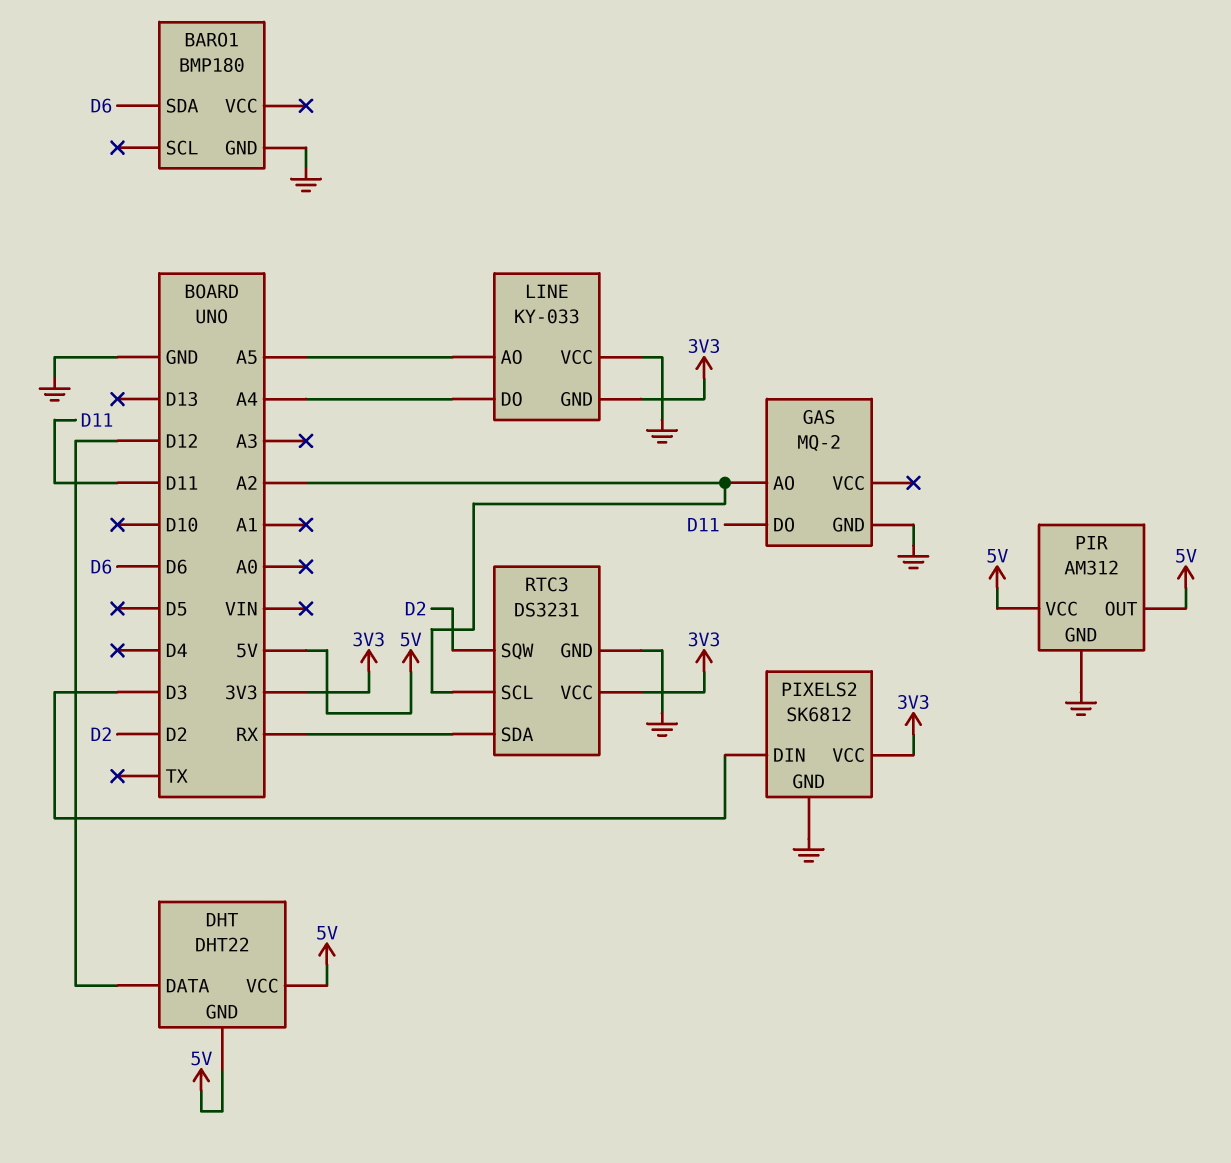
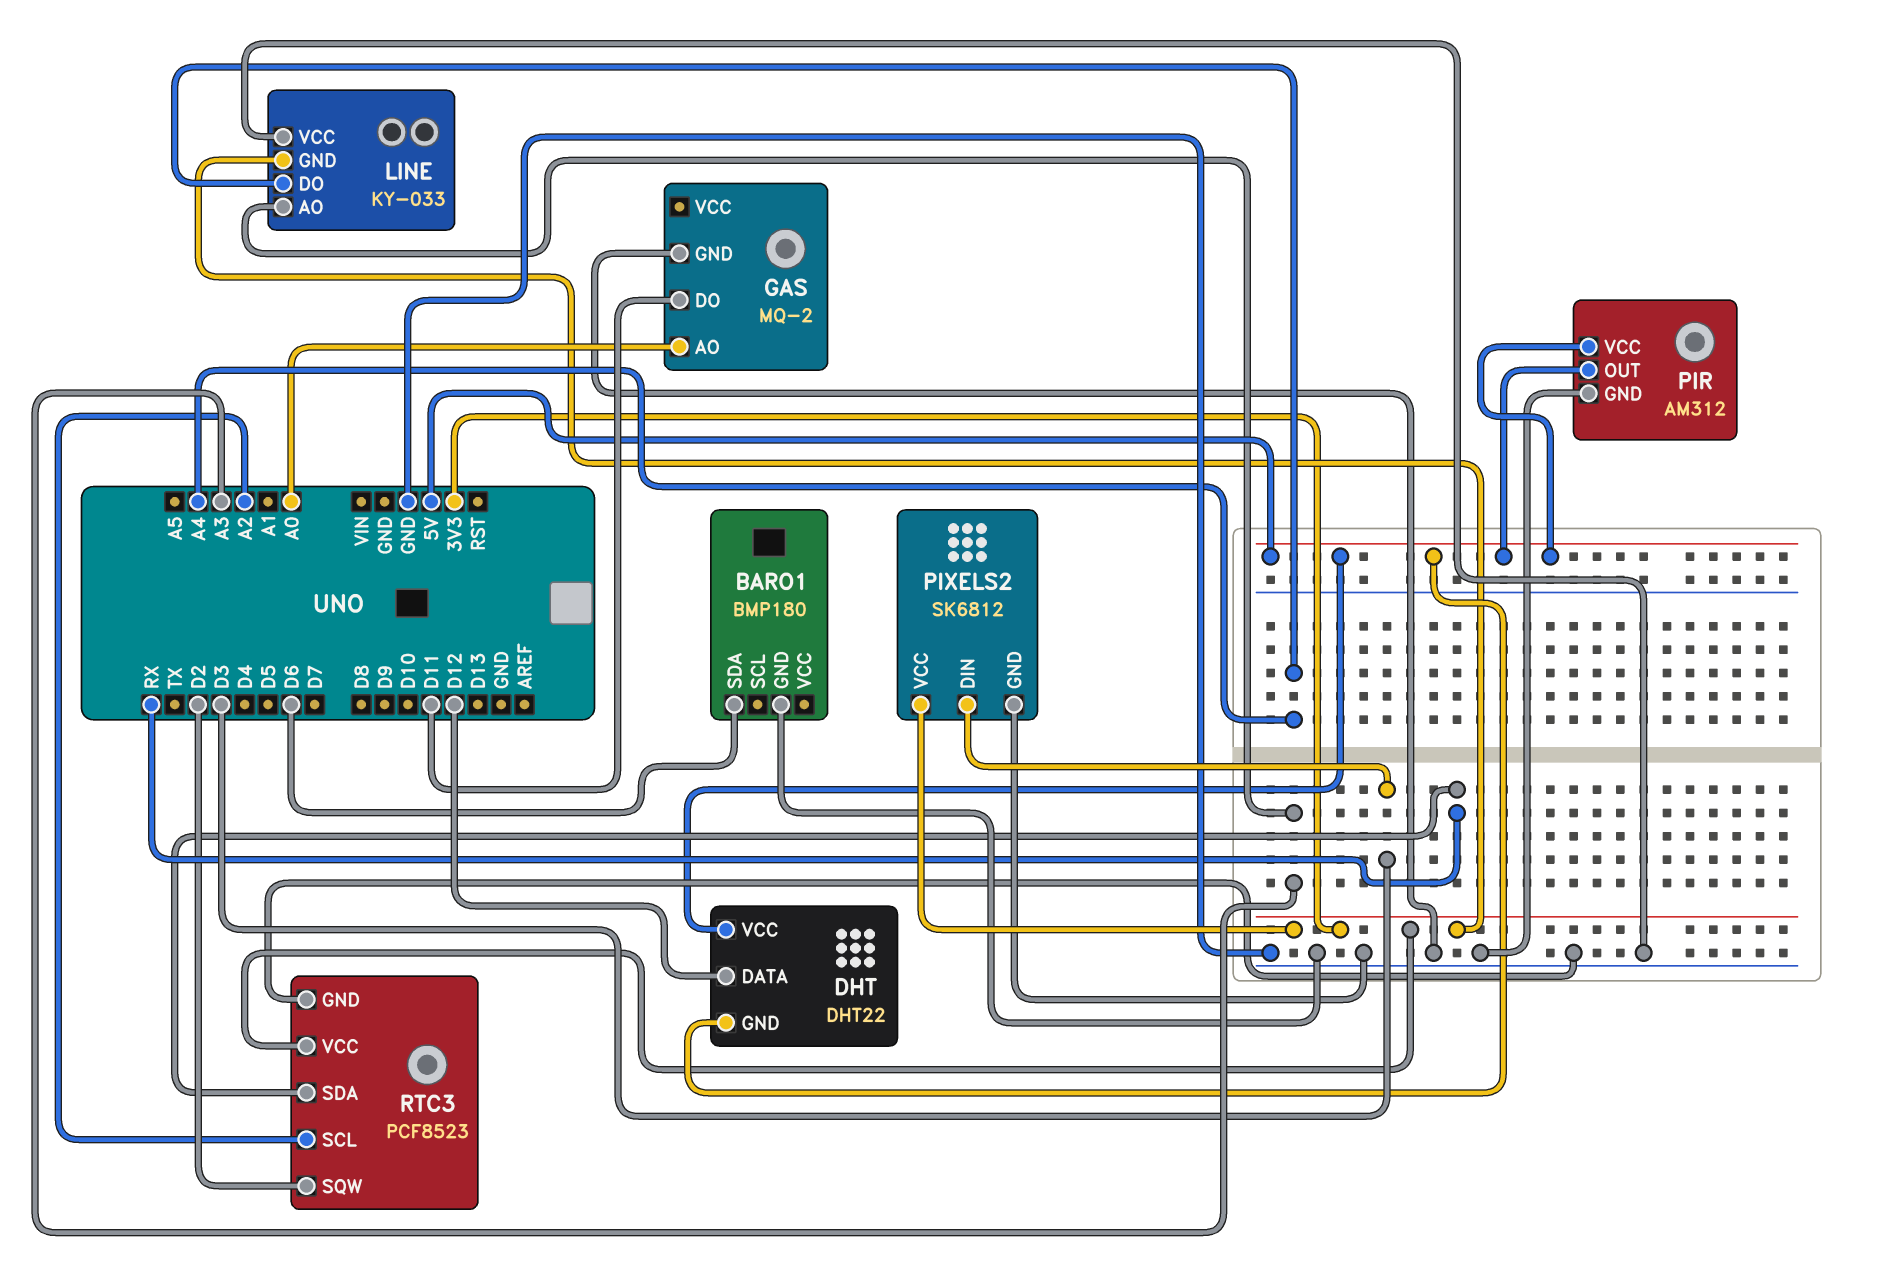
GAS pin AO: A2 -> A0
LINE pin AO: A5 -> A3
RTC3: DS3231 -> PCF8523

